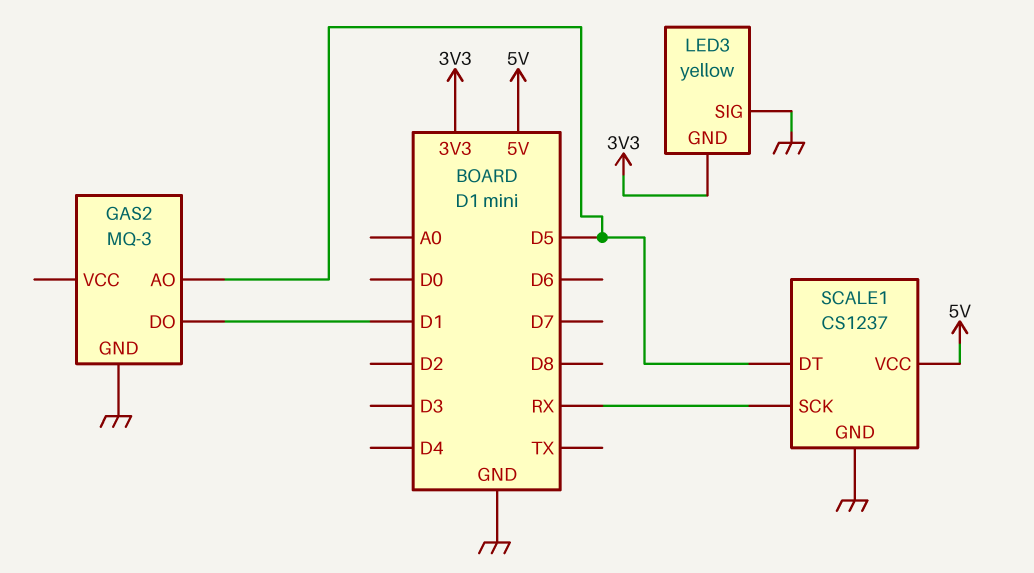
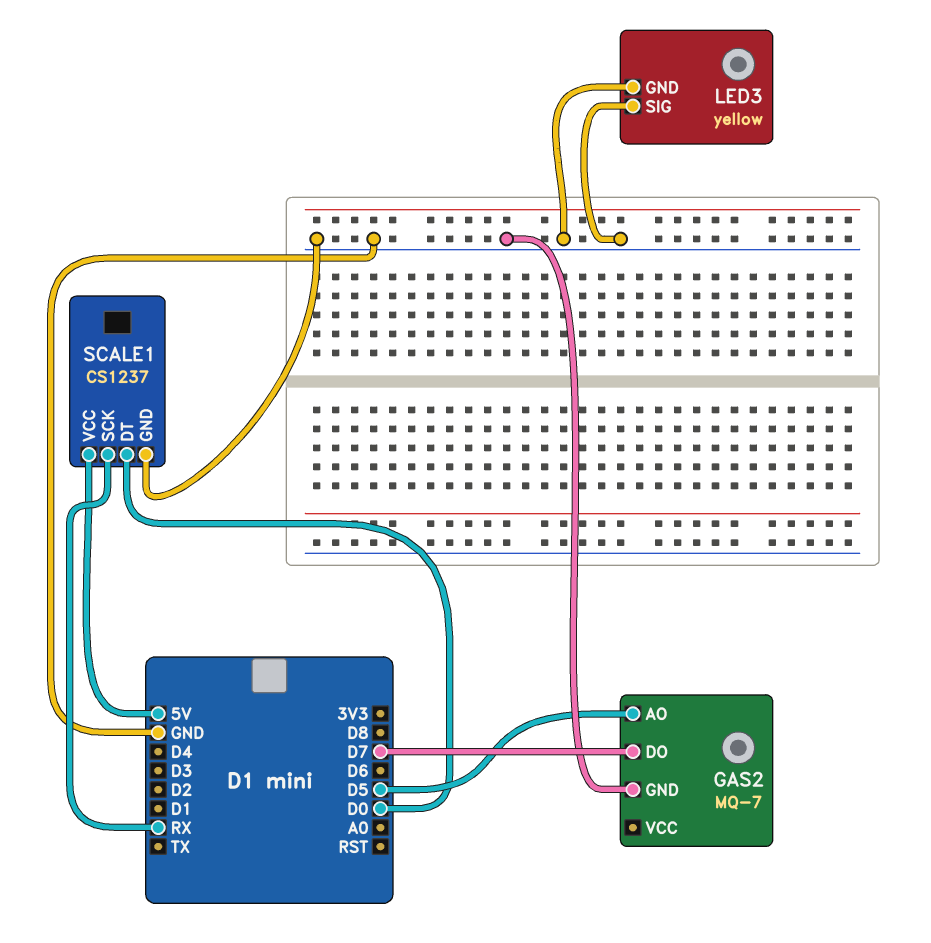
GAS2: MQ-3 -> MQ-7
GAS2 pin DO: D1 -> D7
LED3 pin GND: 3V3 -> GND
SCALE1 pin DT: D5 -> D0

